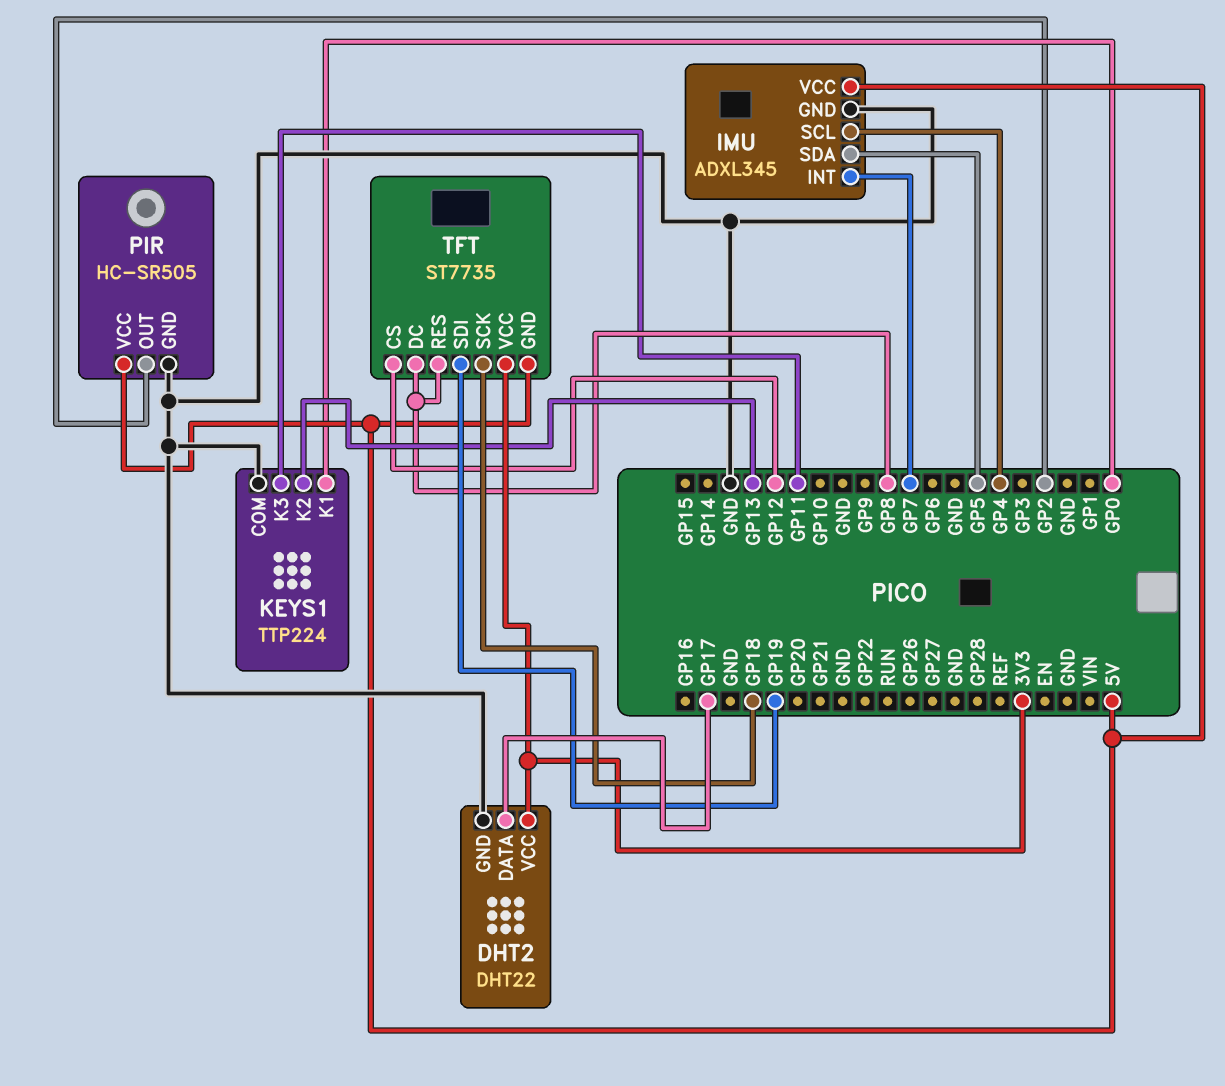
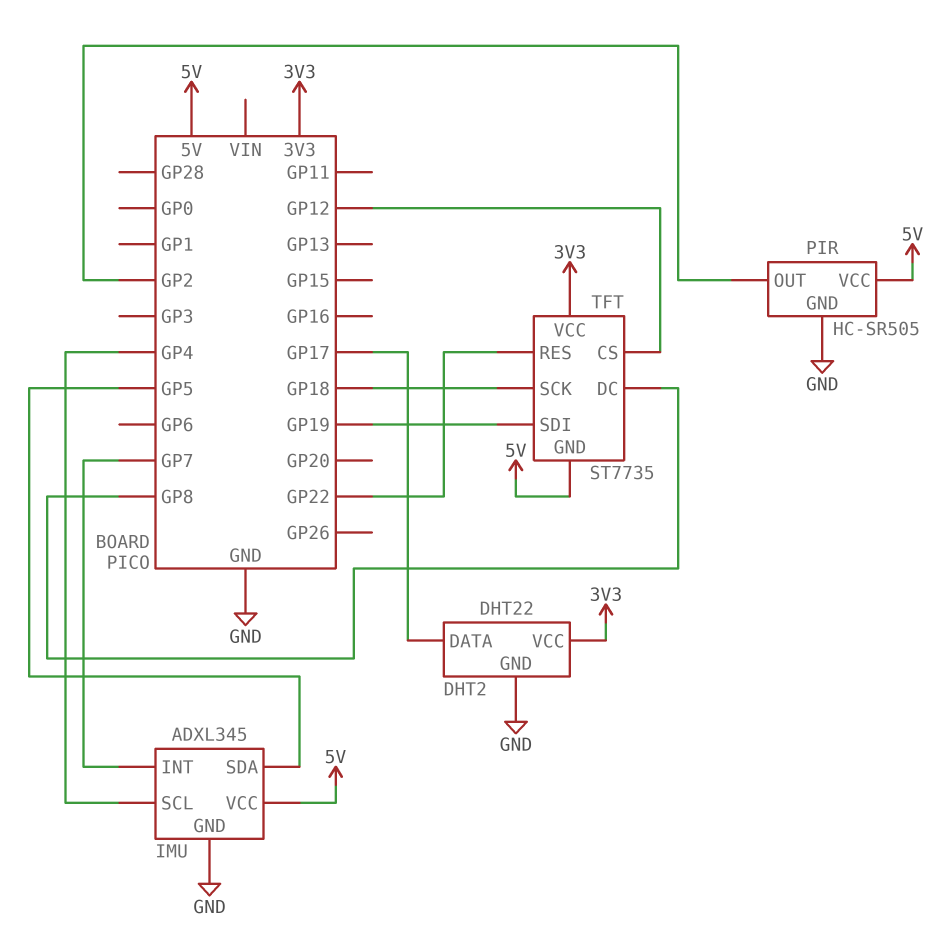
KEYS1: TTP224 -> none
KEYS1 pin COM: GND -> none
KEYS1 pin K1: GP0 -> none
KEYS1 pin K2: GP13 -> none
KEYS1 pin K3: GP11 -> none
TFT pin RES: GP8 -> GP22

